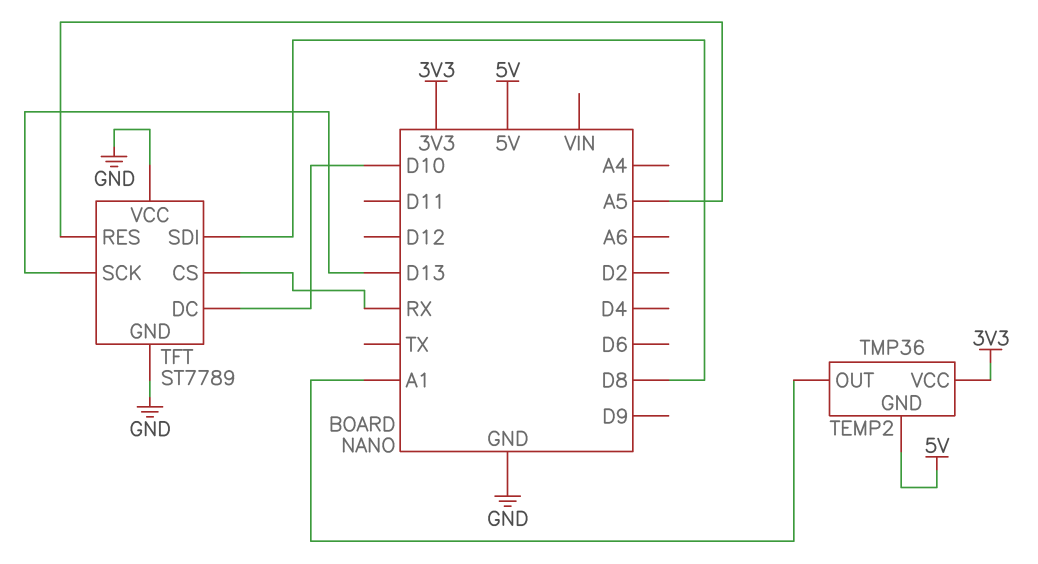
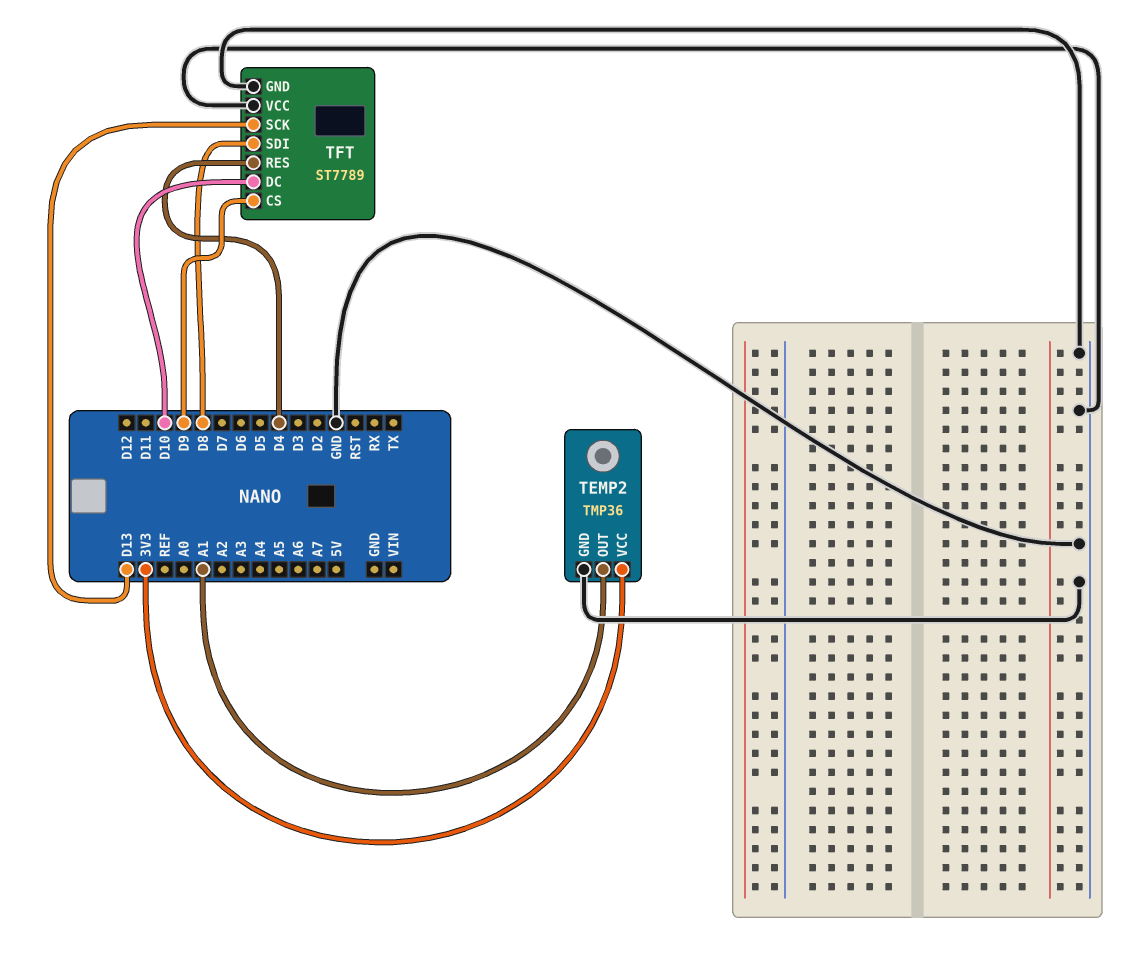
TEMP2 pin GND: 5V -> GND
TFT pin CS: RX -> D9
TFT pin RES: A5 -> D4

